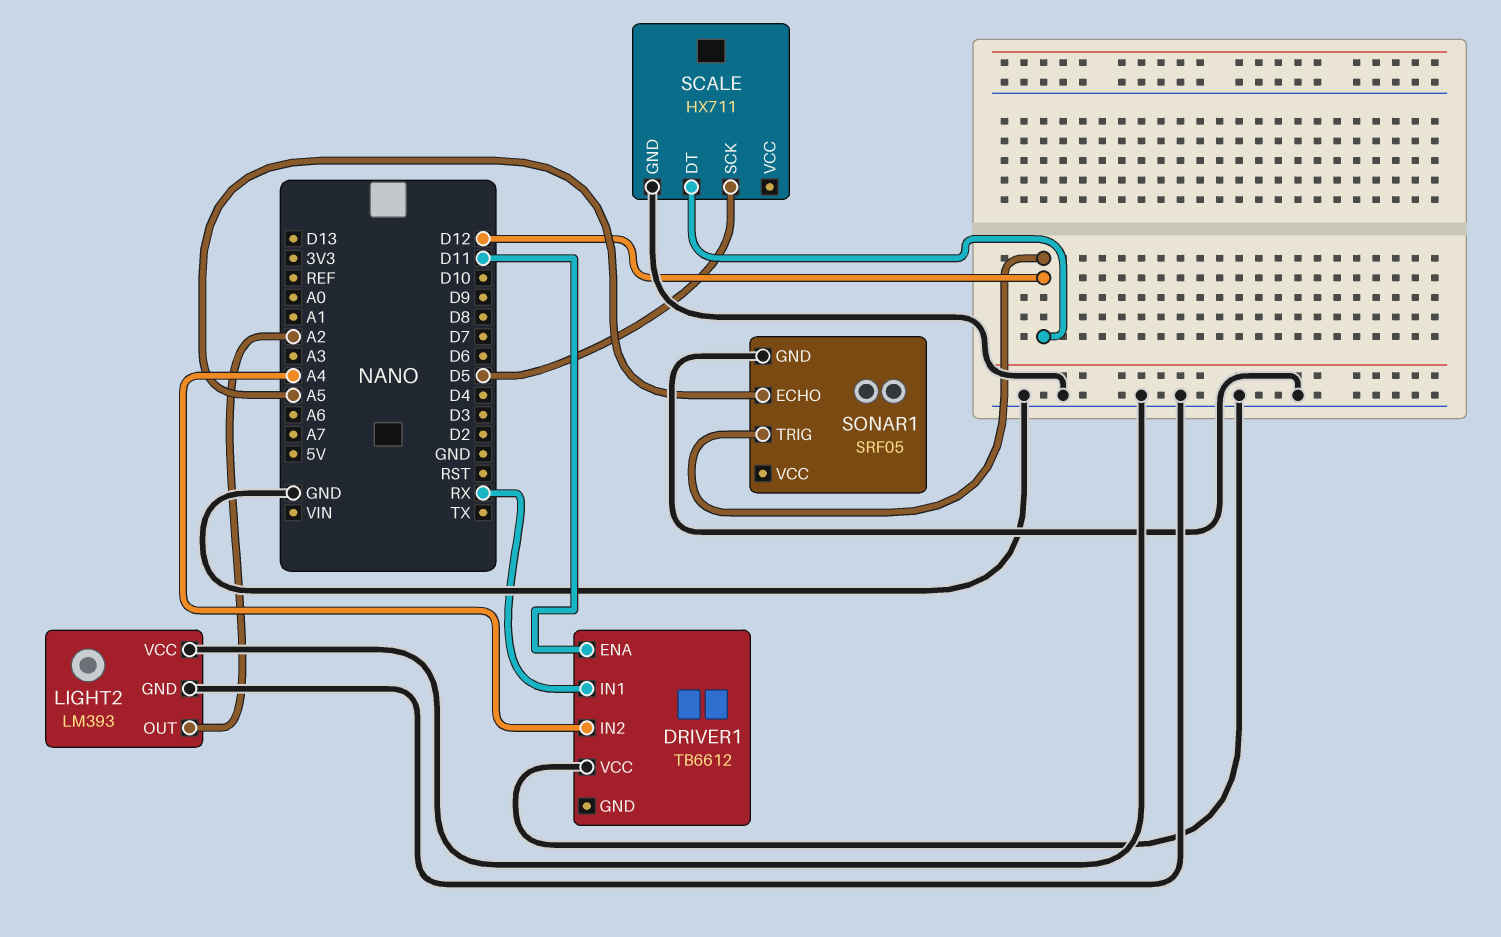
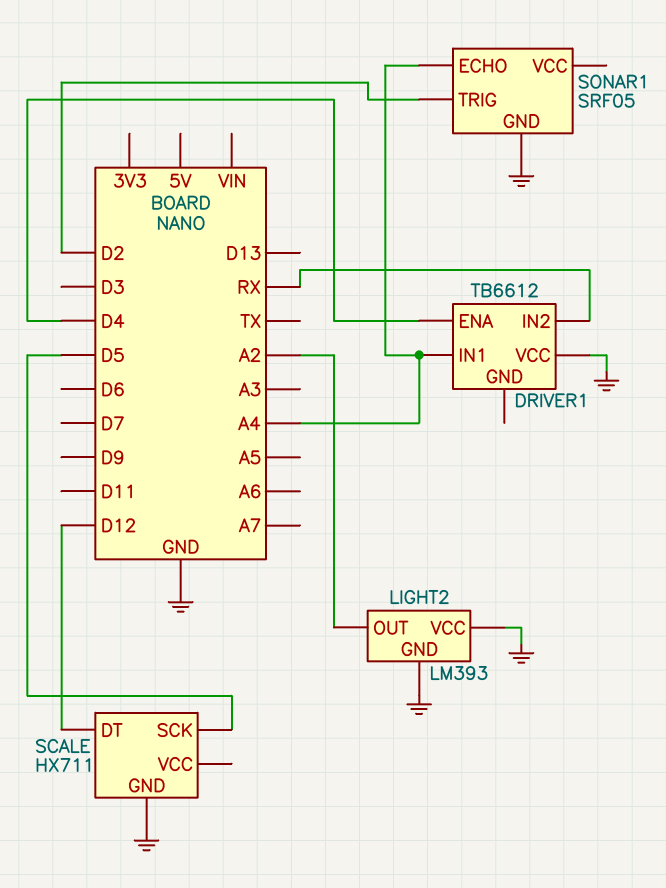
DRIVER1 pin ENA: D11 -> D4
DRIVER1 pin IN1: RX -> A4
DRIVER1 pin IN2: A4 -> RX
SONAR1 pin ECHO: A5 -> A4
SONAR1 pin TRIG: D12 -> D2

